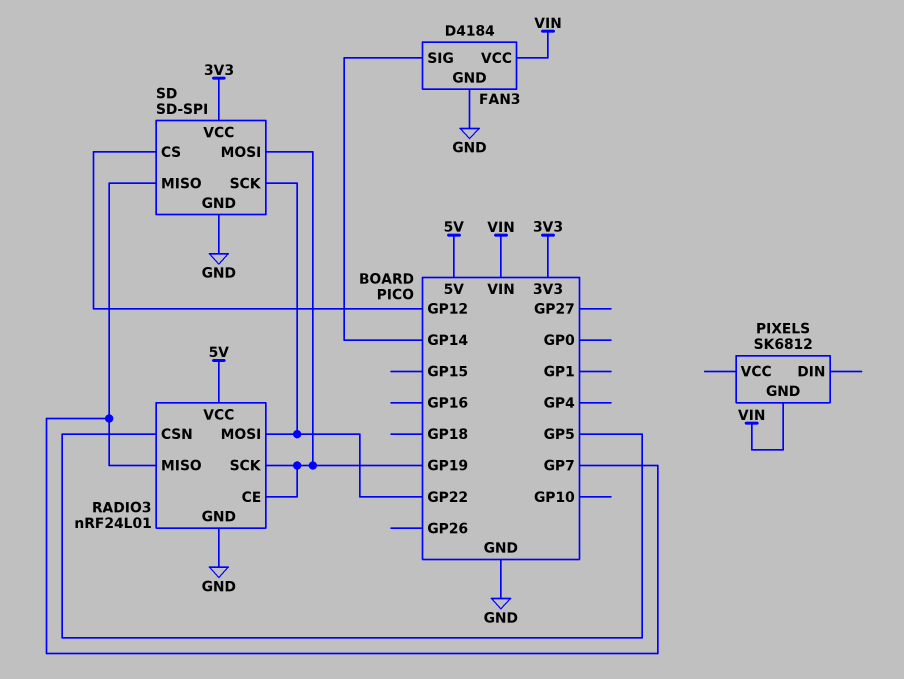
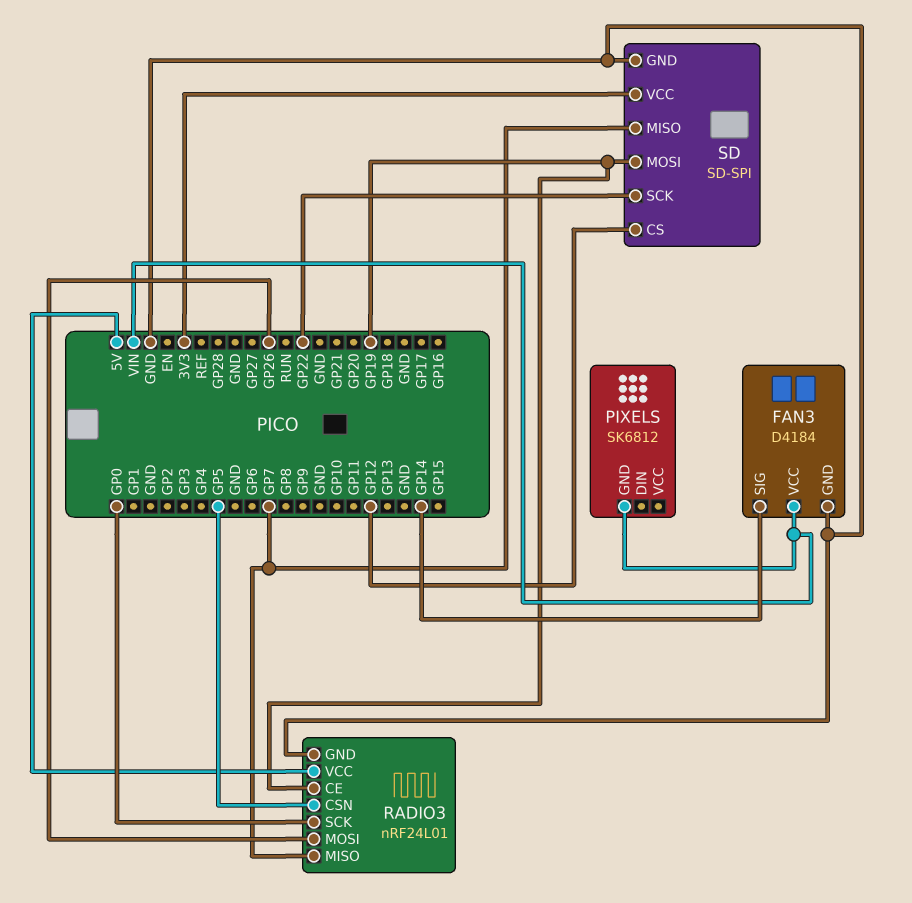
RADIO3 pin MOSI: GP22 -> GP26
RADIO3 pin SCK: GP19 -> GP0

